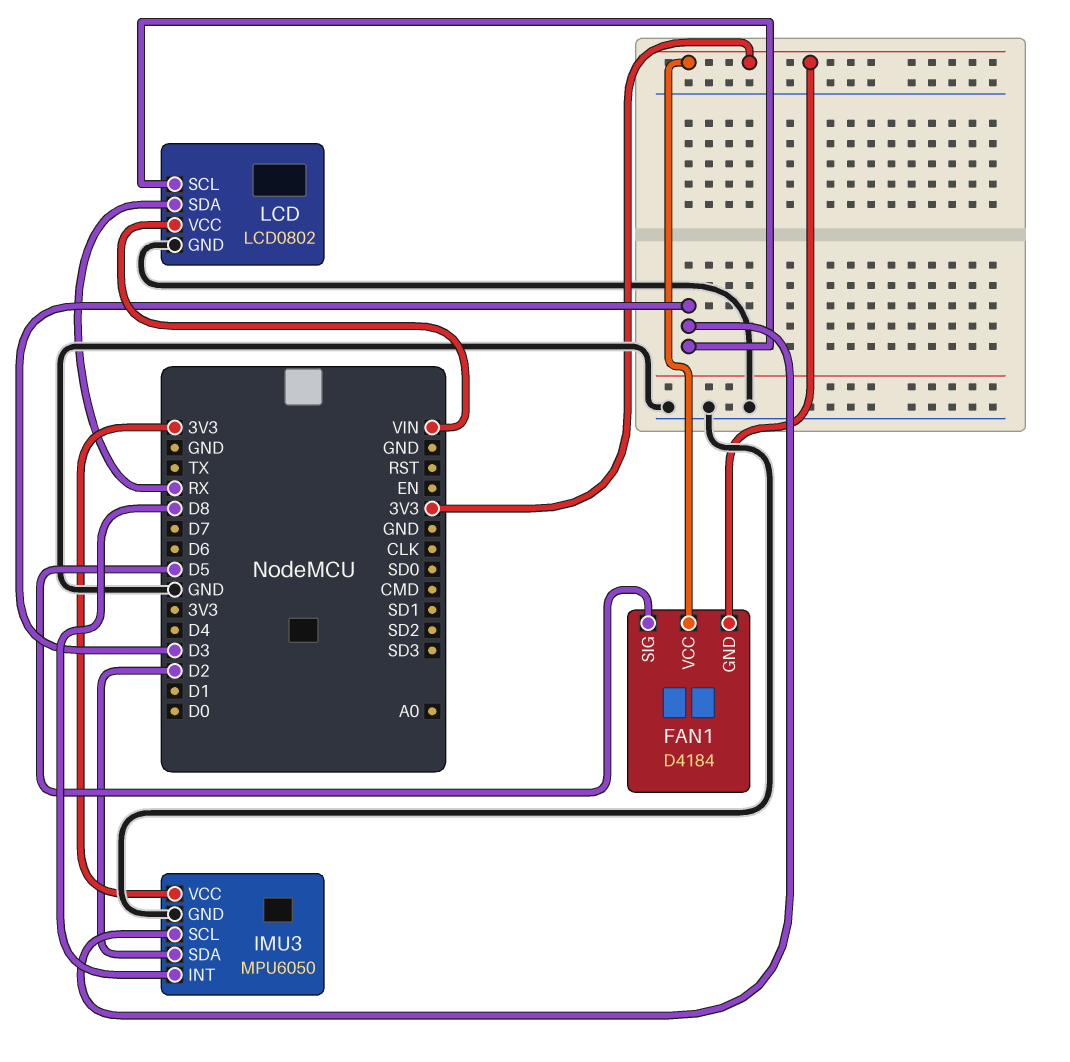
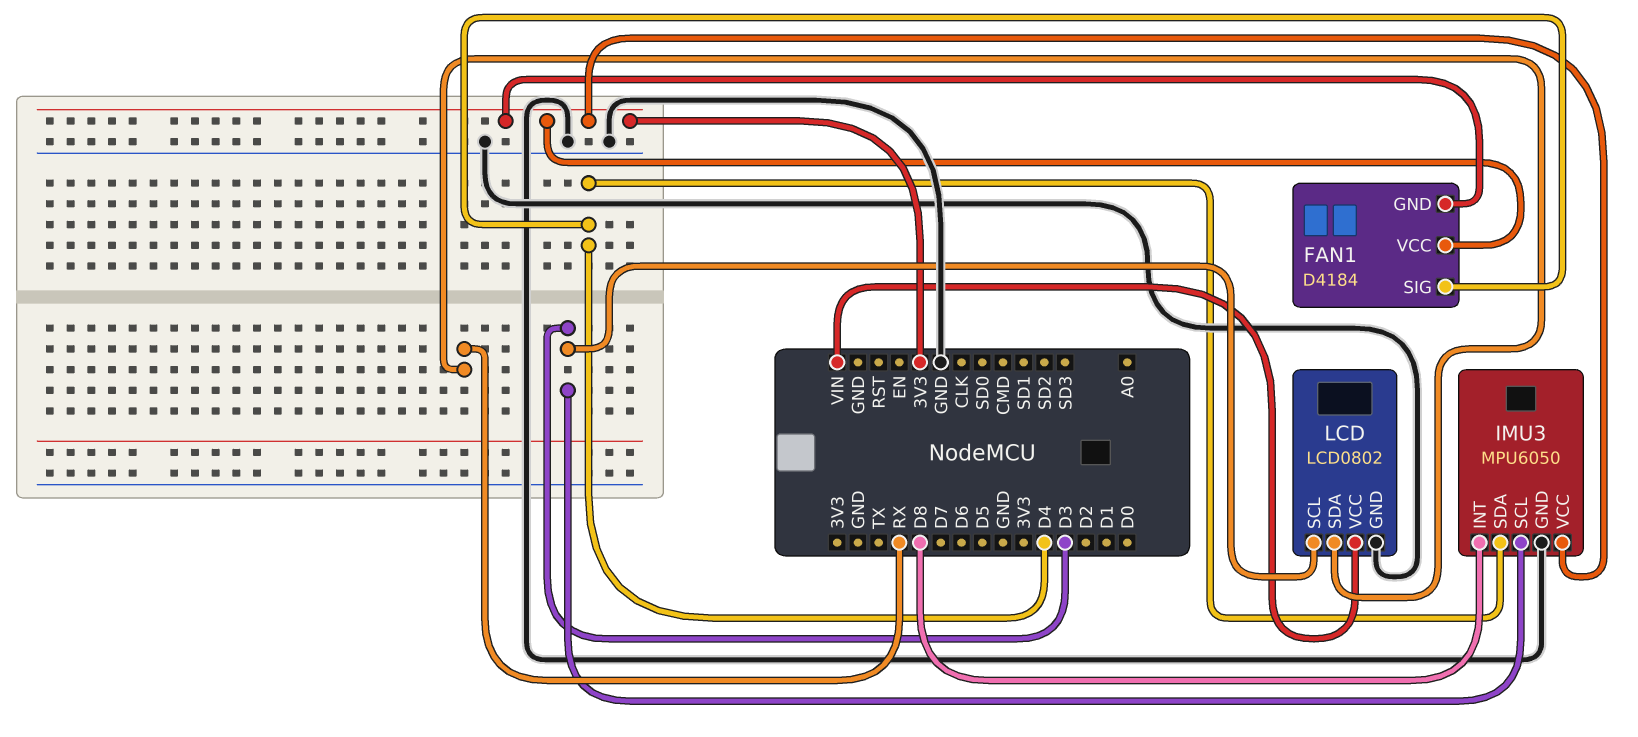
FAN1 pin SIG: D5 -> D4
IMU3 pin SDA: D2 -> D4

